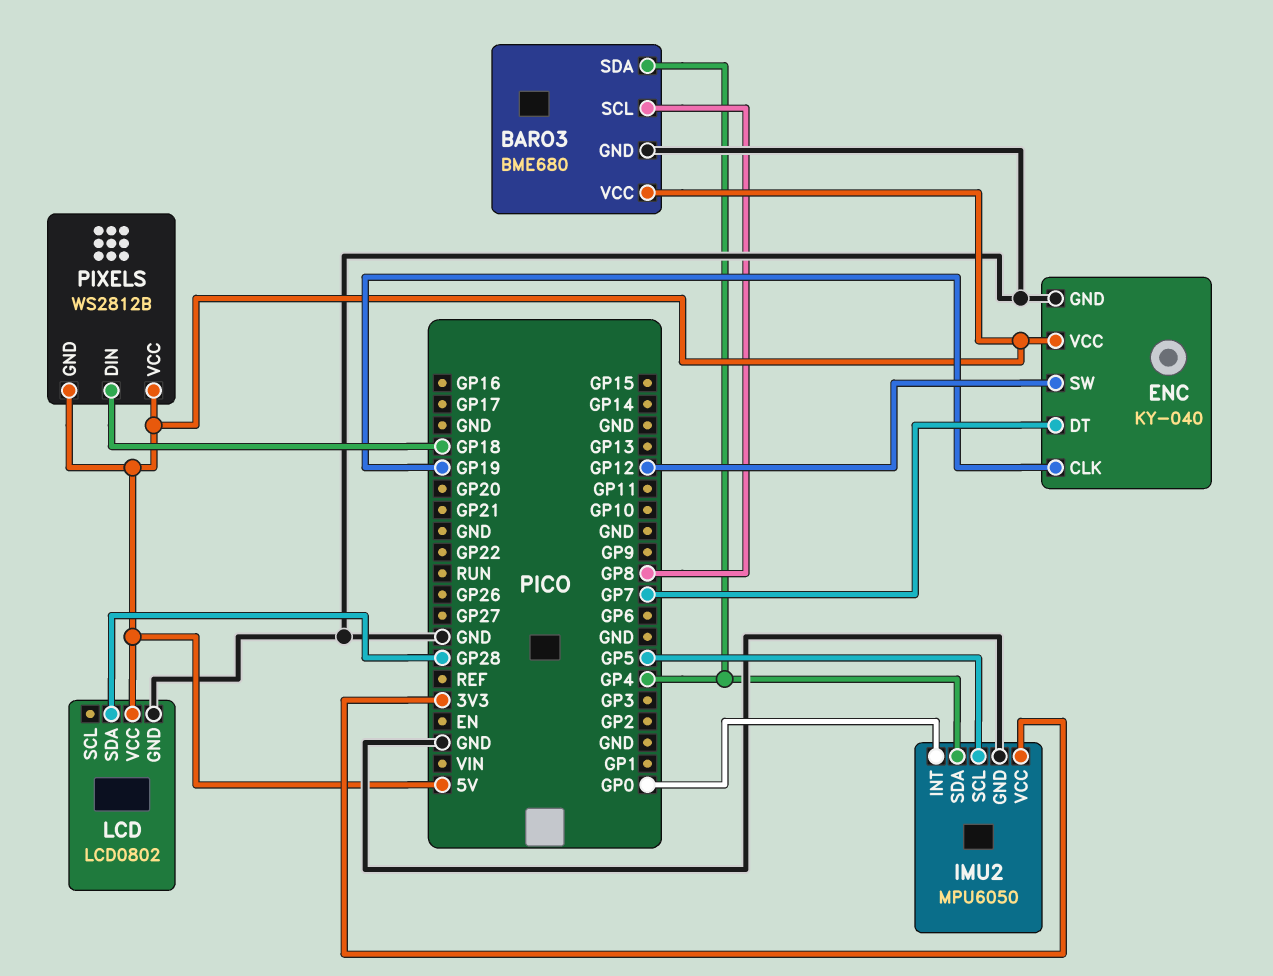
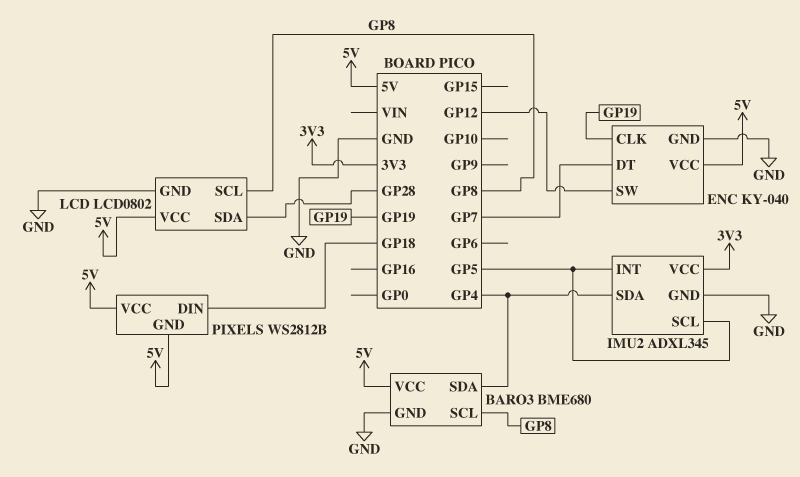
IMU2: MPU6050 -> ADXL345
IMU2 pin INT: GP0 -> GP5
LCD pin SCL: none -> GP8

